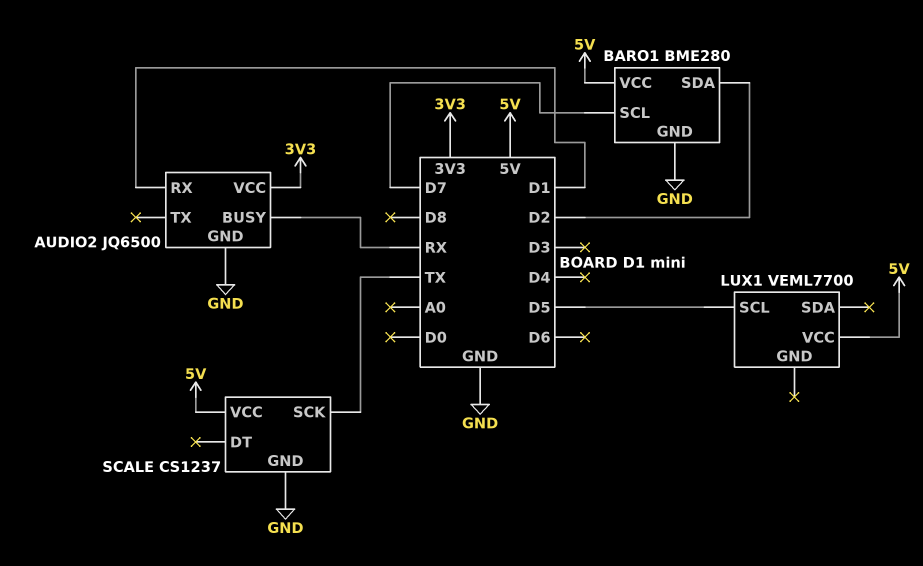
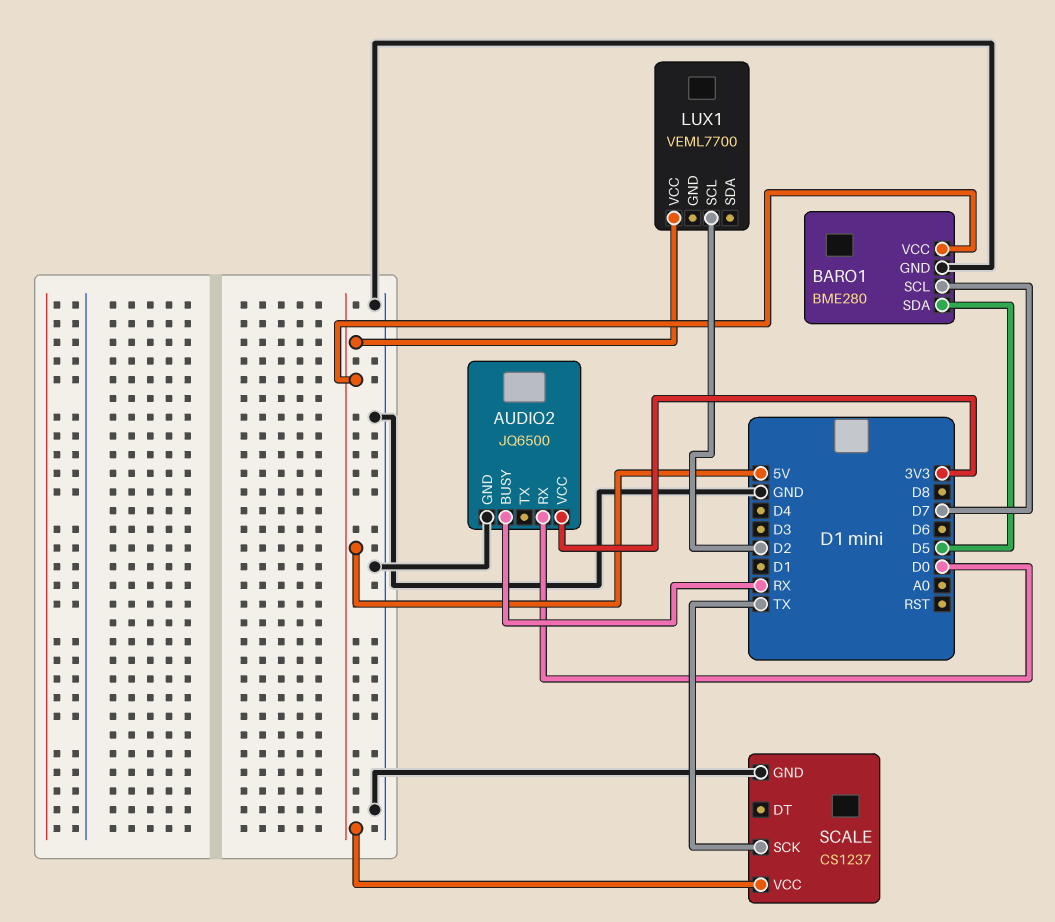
AUDIO2 pin RX: D1 -> D0
BARO1 pin SDA: D2 -> D5
LUX1 pin SCL: D5 -> D2

